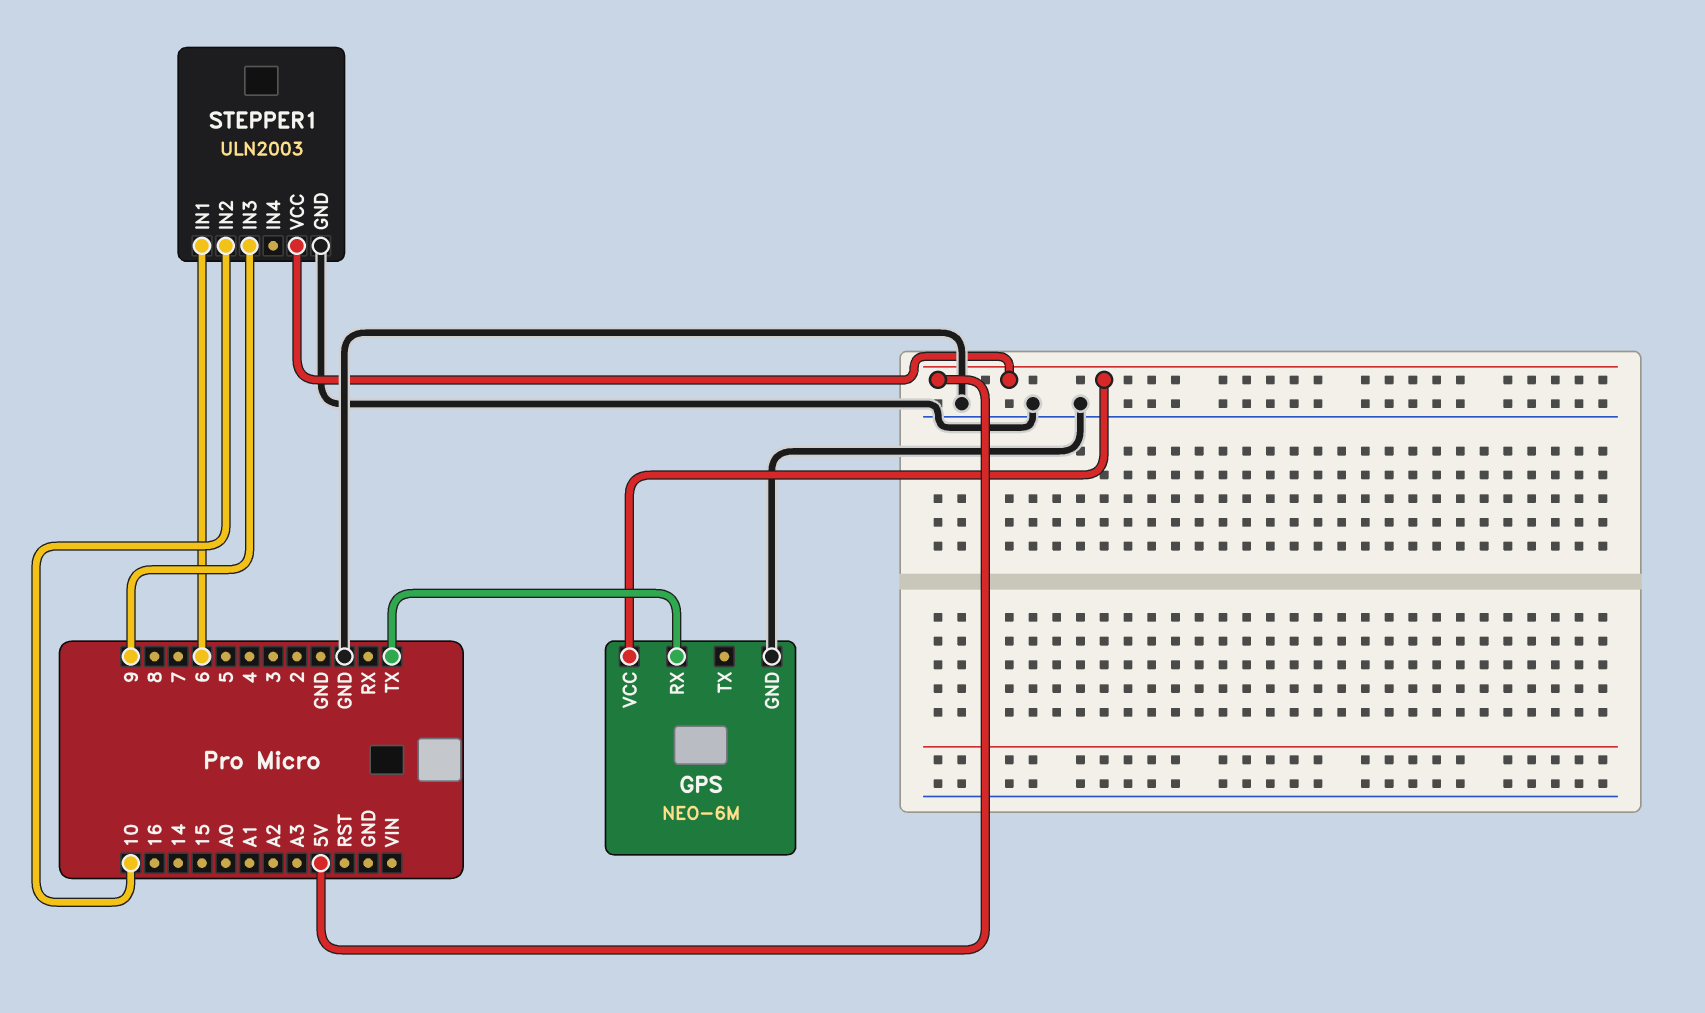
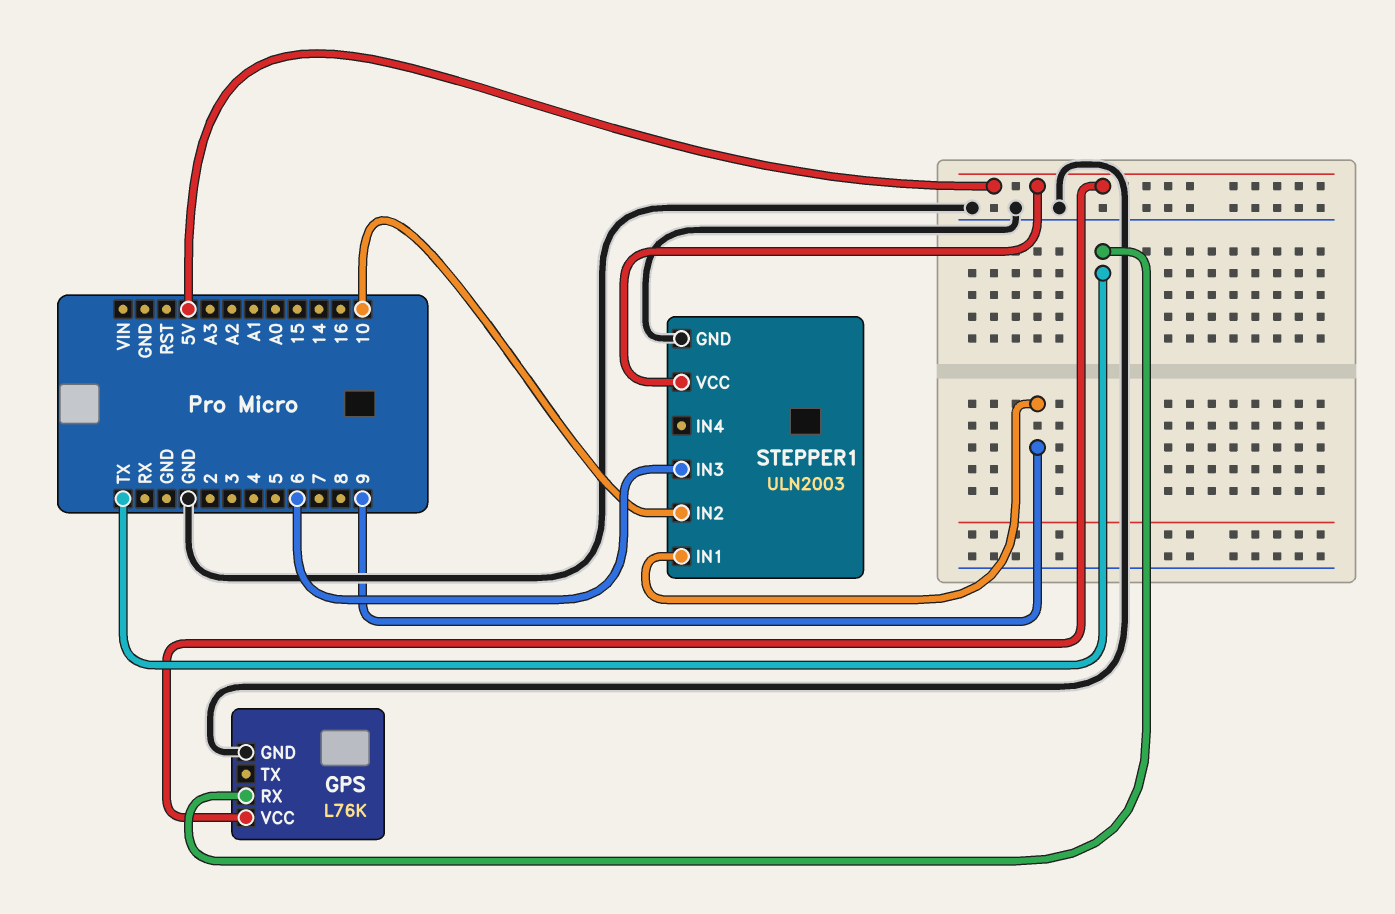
GPS: NEO-6M -> L76K
STEPPER1 pin IN1: 6 -> 9
STEPPER1 pin IN3: 9 -> 6

